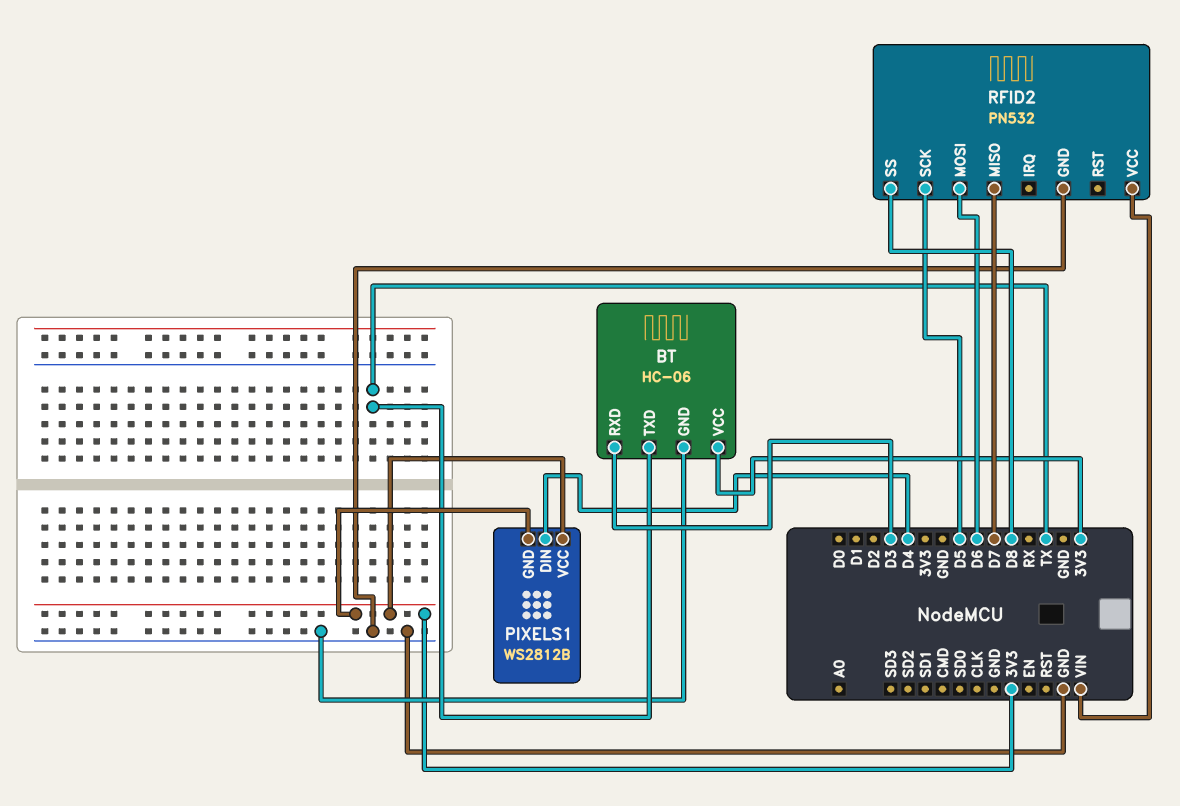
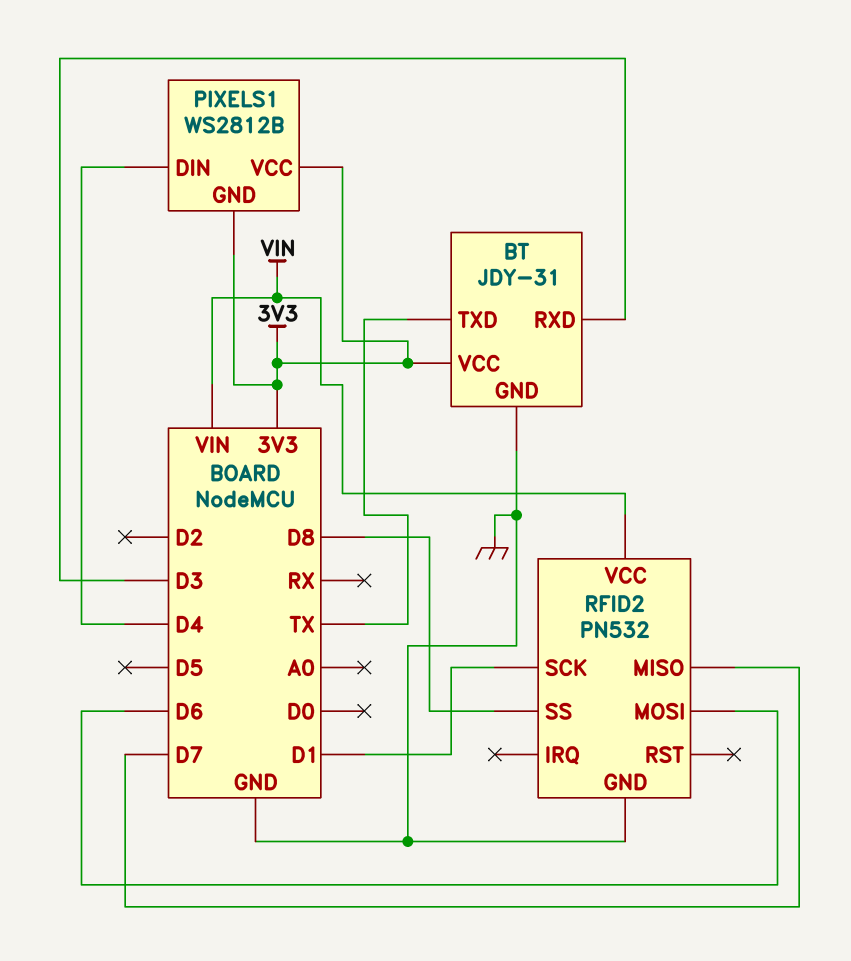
BT: HC-06 -> JDY-31
RFID2 pin SCK: D5 -> D1

